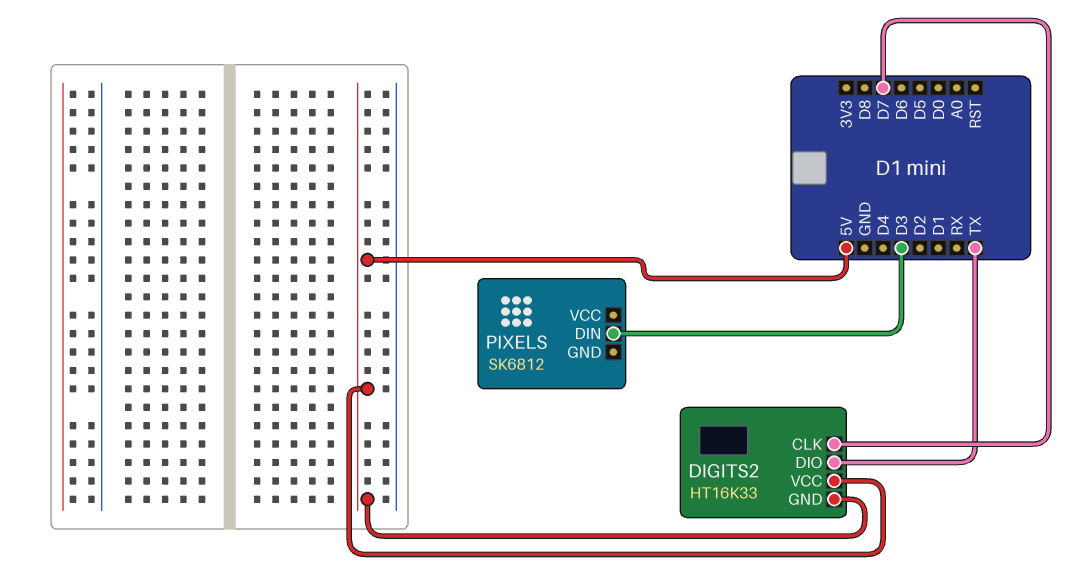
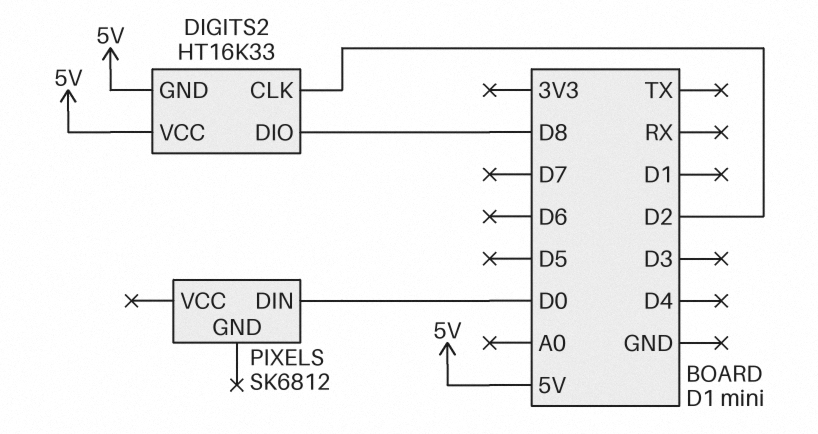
DIGITS2 pin CLK: D7 -> D2
DIGITS2 pin DIO: TX -> D8
PIXELS pin DIN: D3 -> D0

